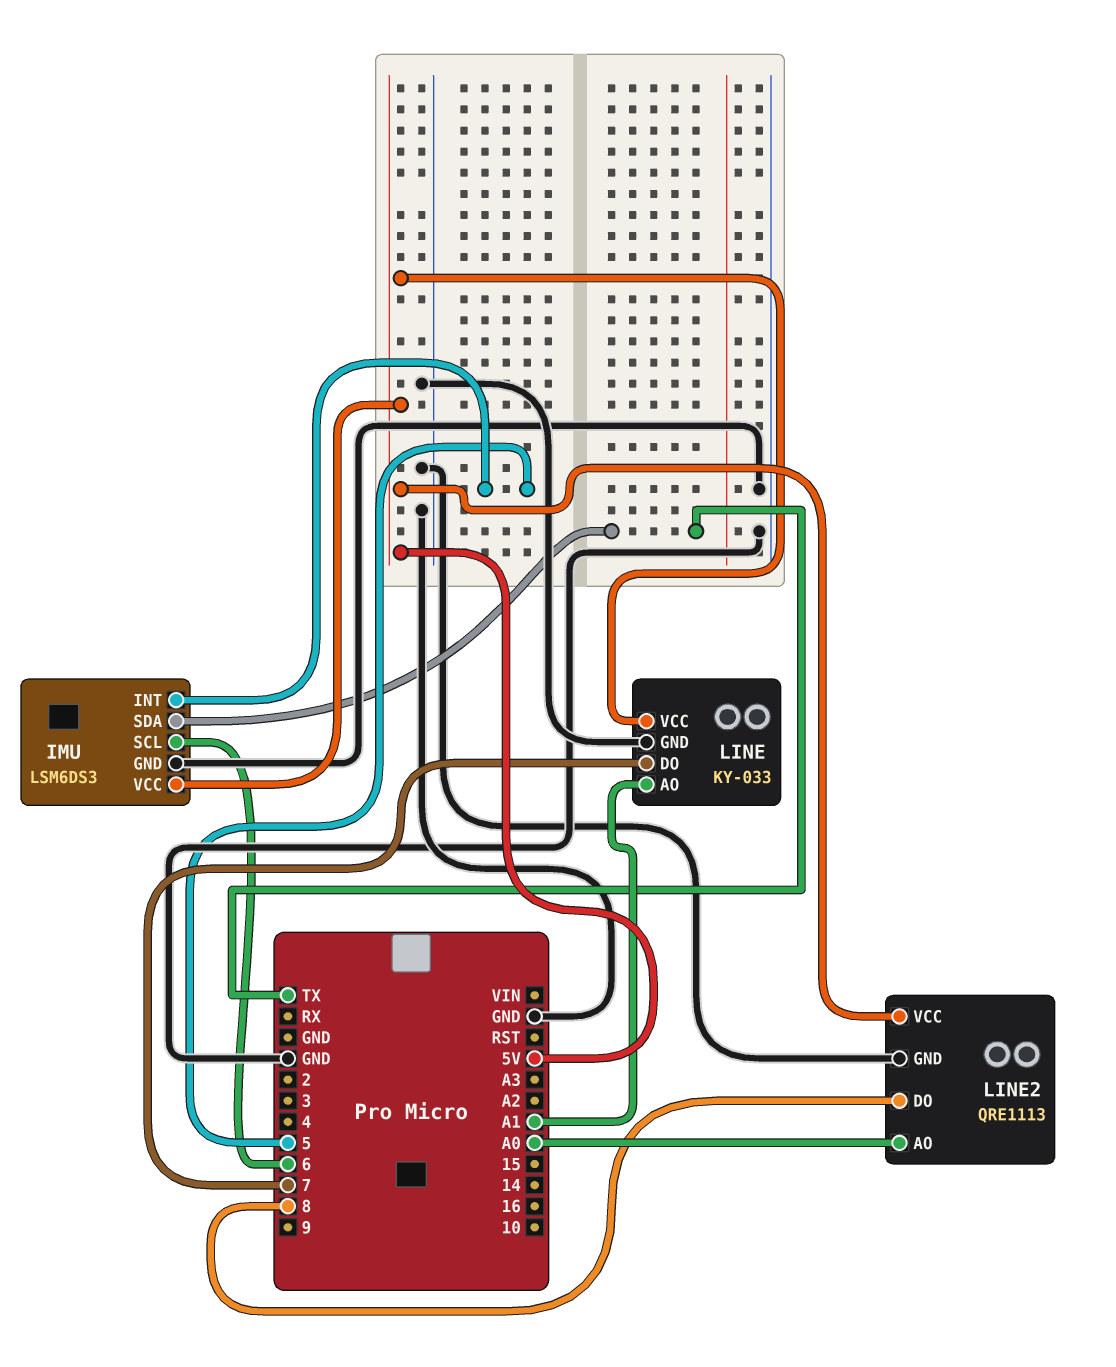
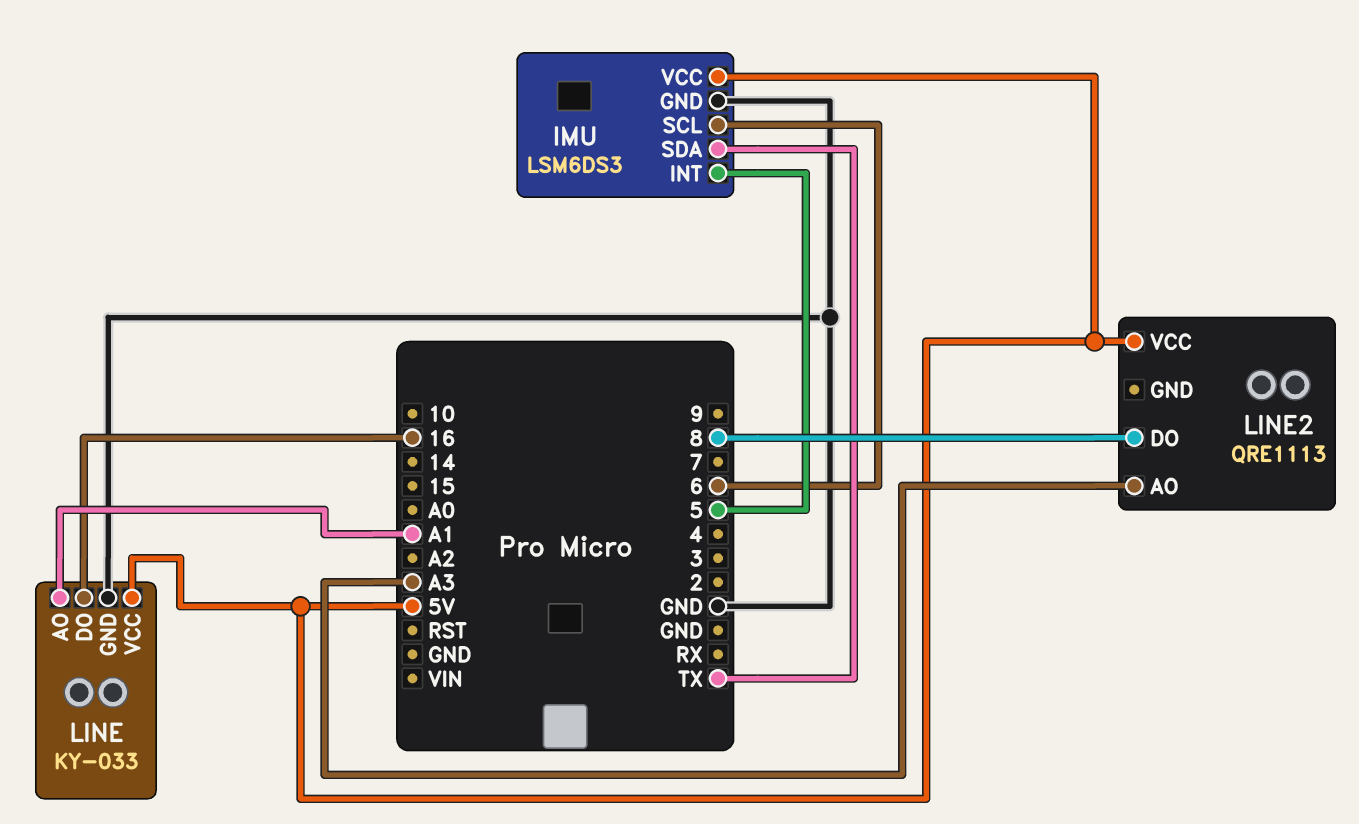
LINE pin DO: 7 -> 16
LINE2 pin AO: A0 -> A3
LINE2 pin GND: GND -> none

